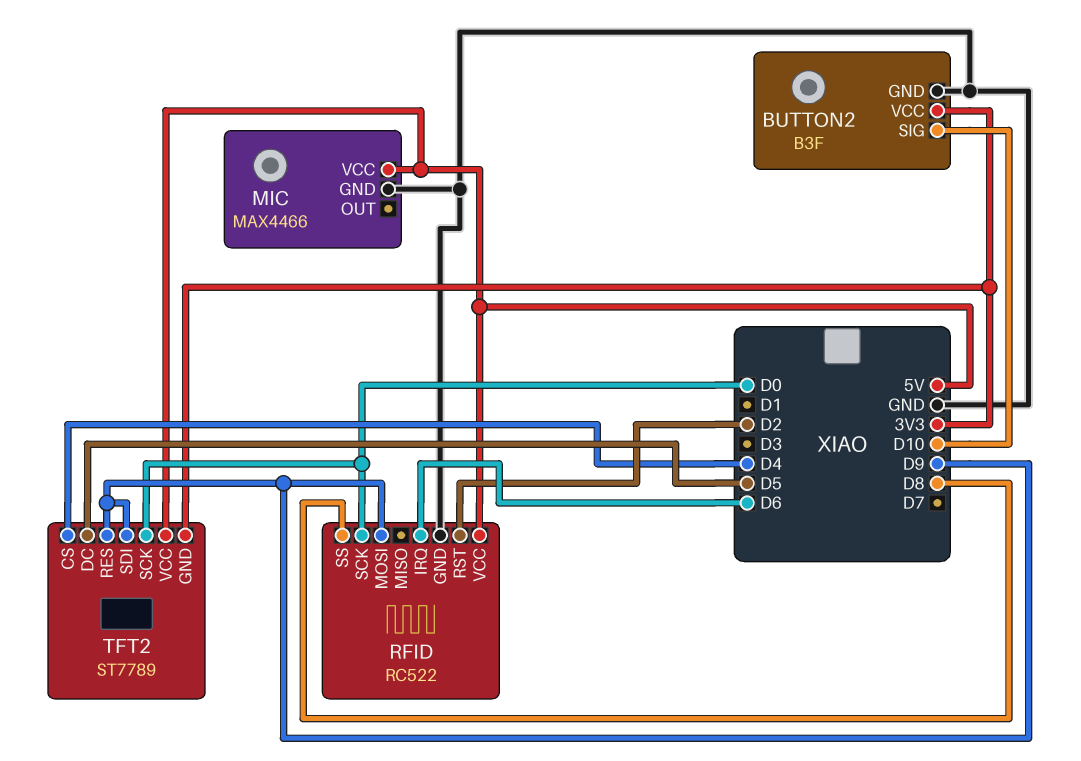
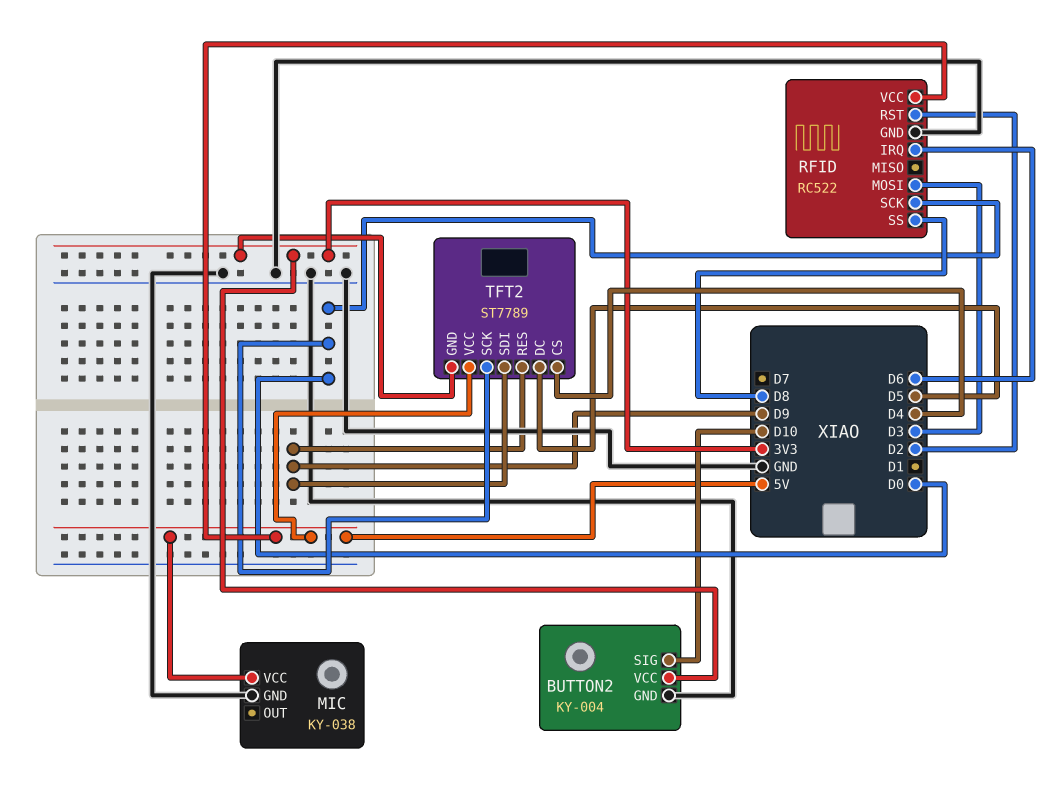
BUTTON2: B3F -> KY-004
MIC: MAX4466 -> KY-038
RFID pin MOSI: D9 -> D3

